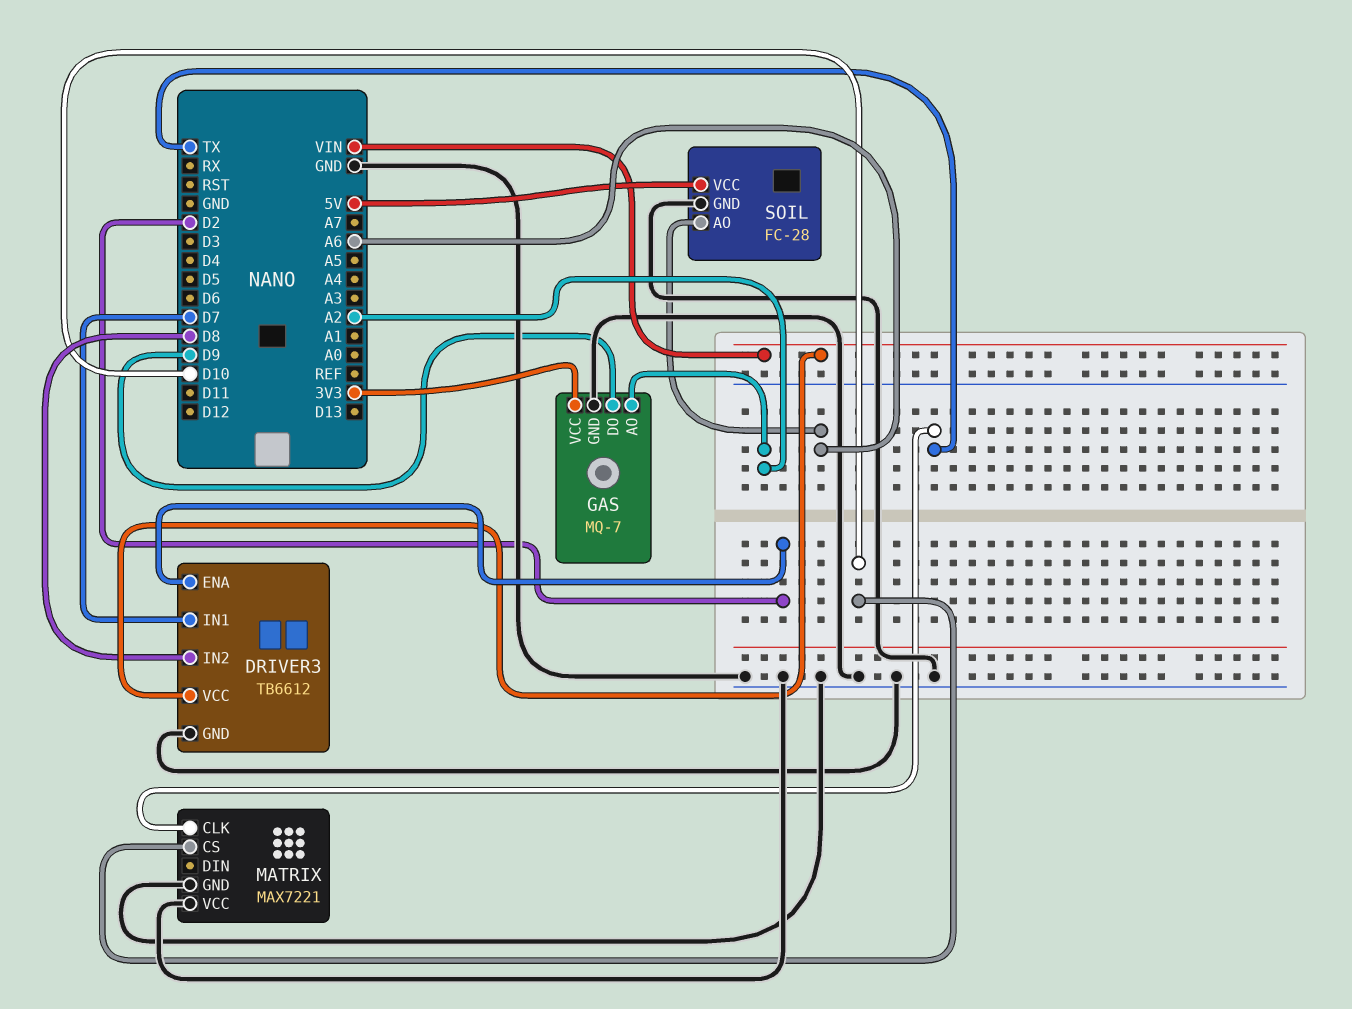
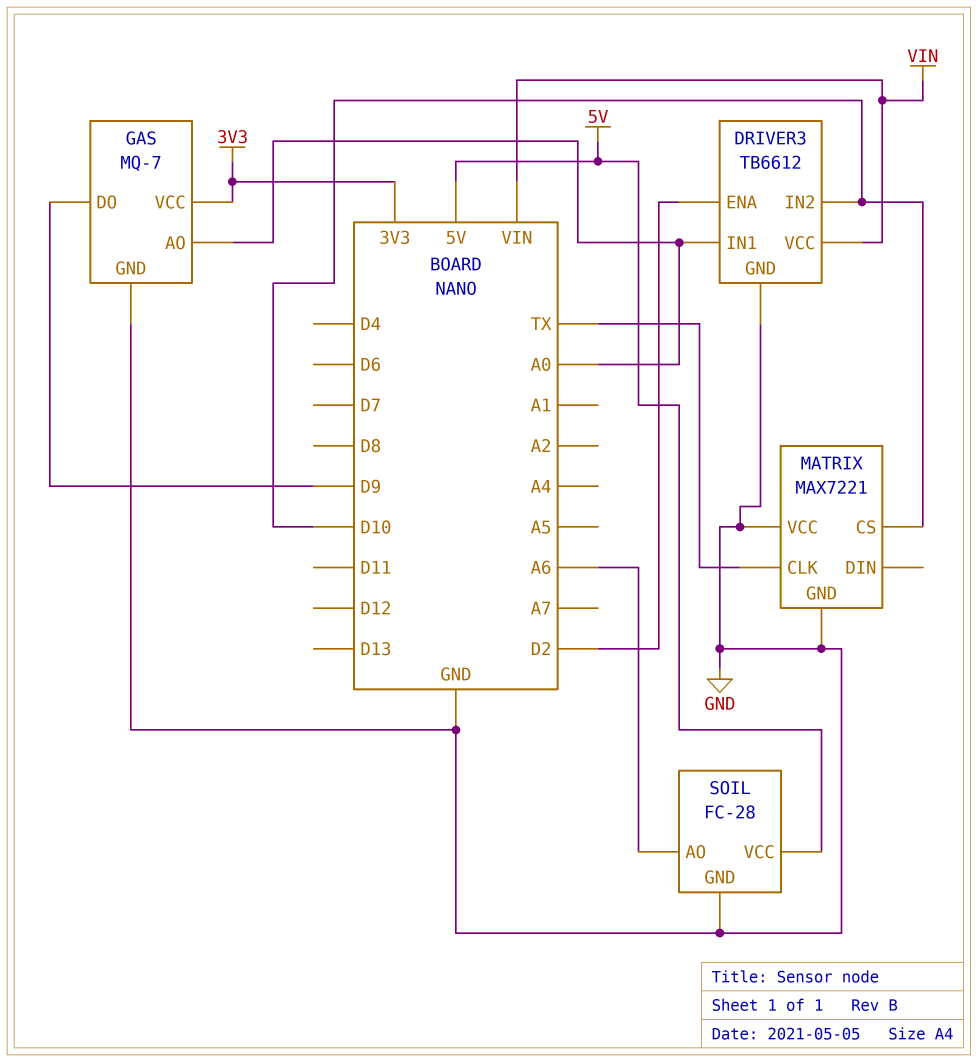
DRIVER3 pin IN1: D7 -> A0
DRIVER3 pin IN2: D8 -> D10
GAS pin AO: A2 -> A0

